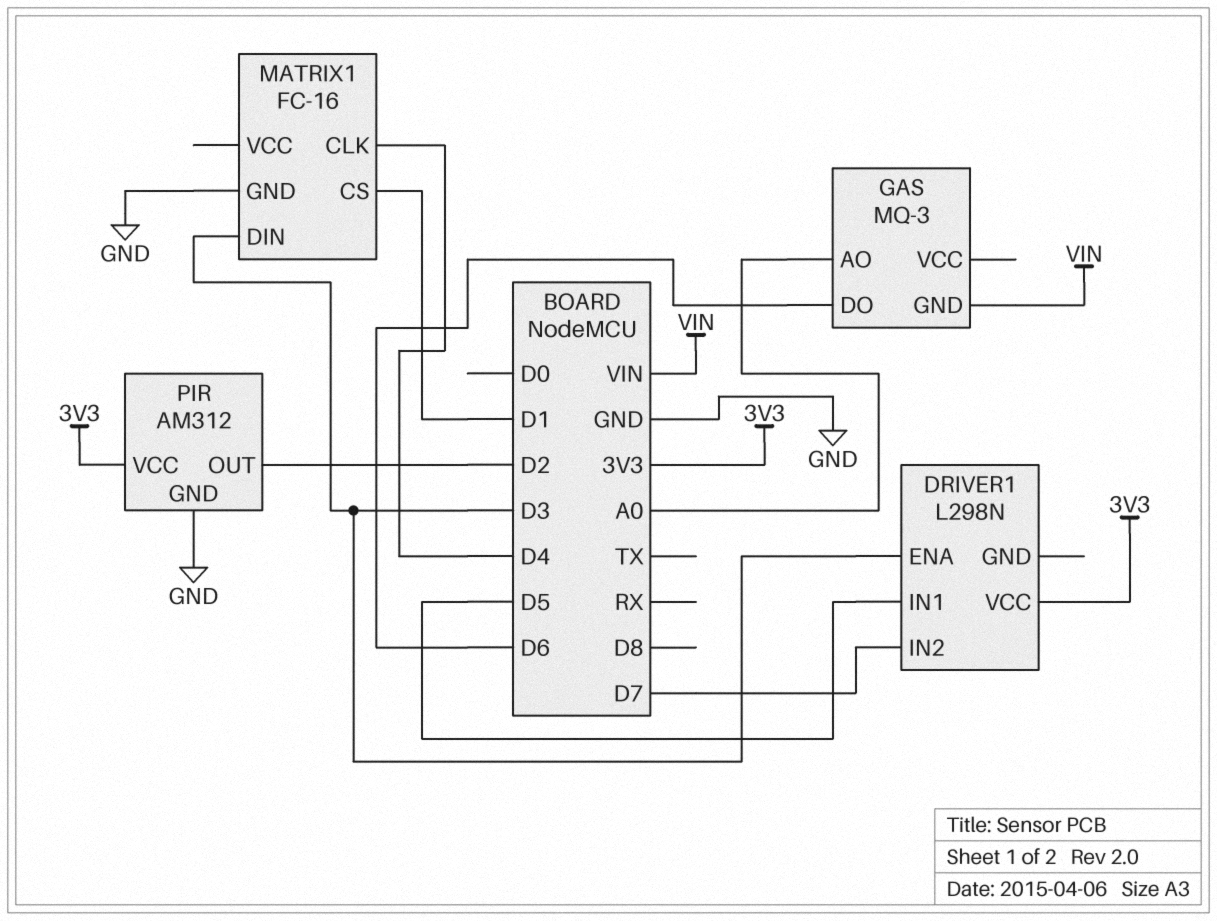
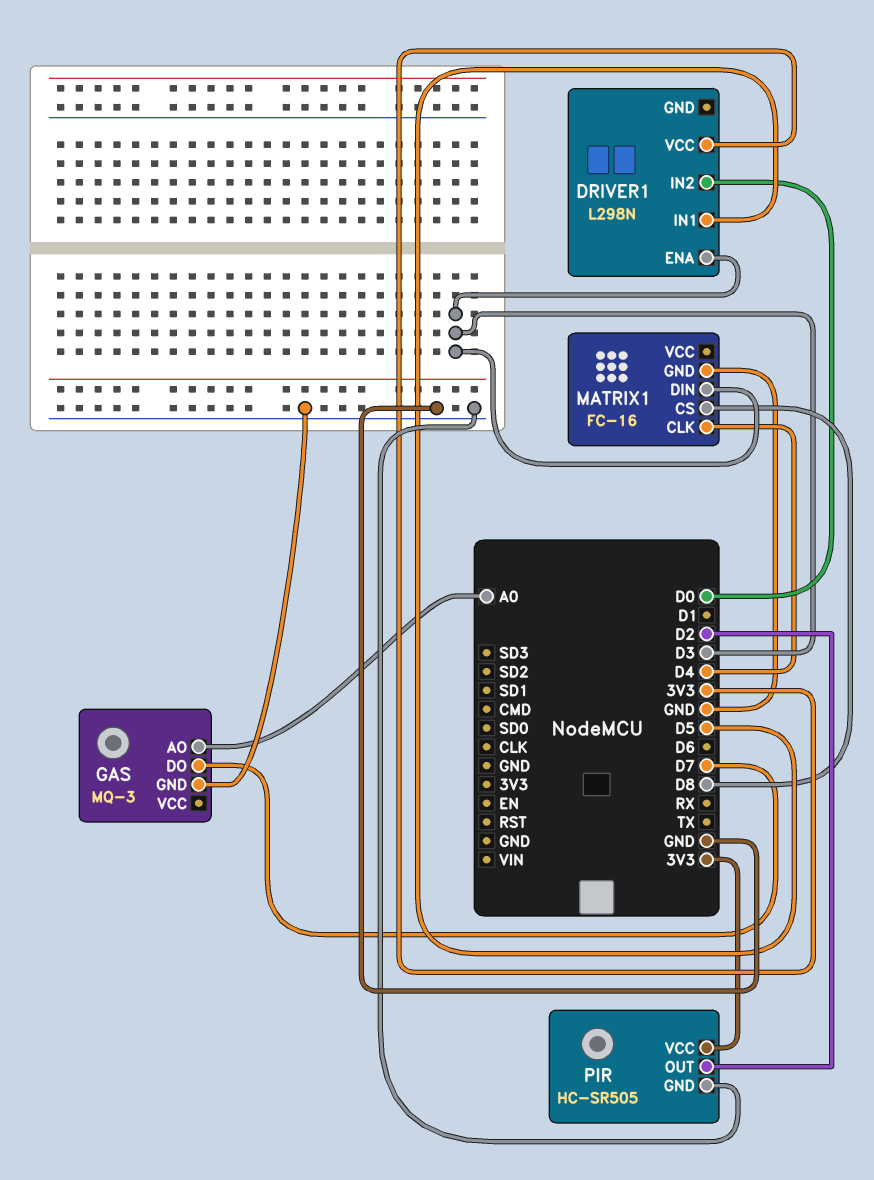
DRIVER1 pin IN2: D7 -> D0
GAS pin DO: D6 -> D7
GAS pin GND: VIN -> GND
MATRIX1 pin CS: D1 -> D8
PIR: AM312 -> HC-SR505

